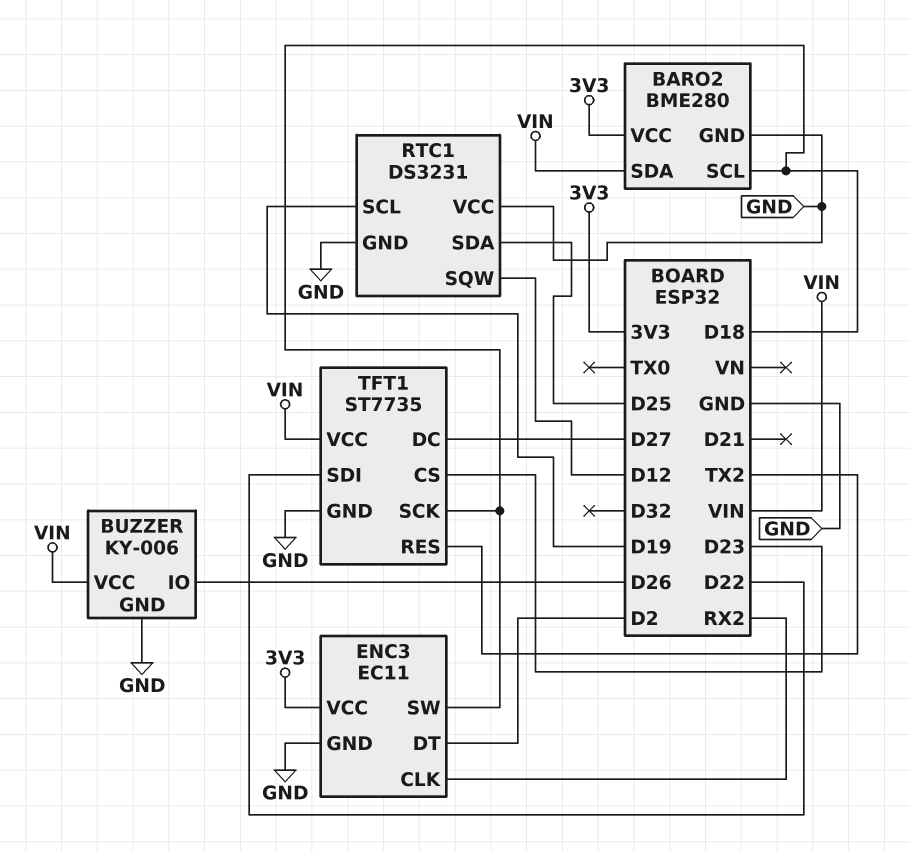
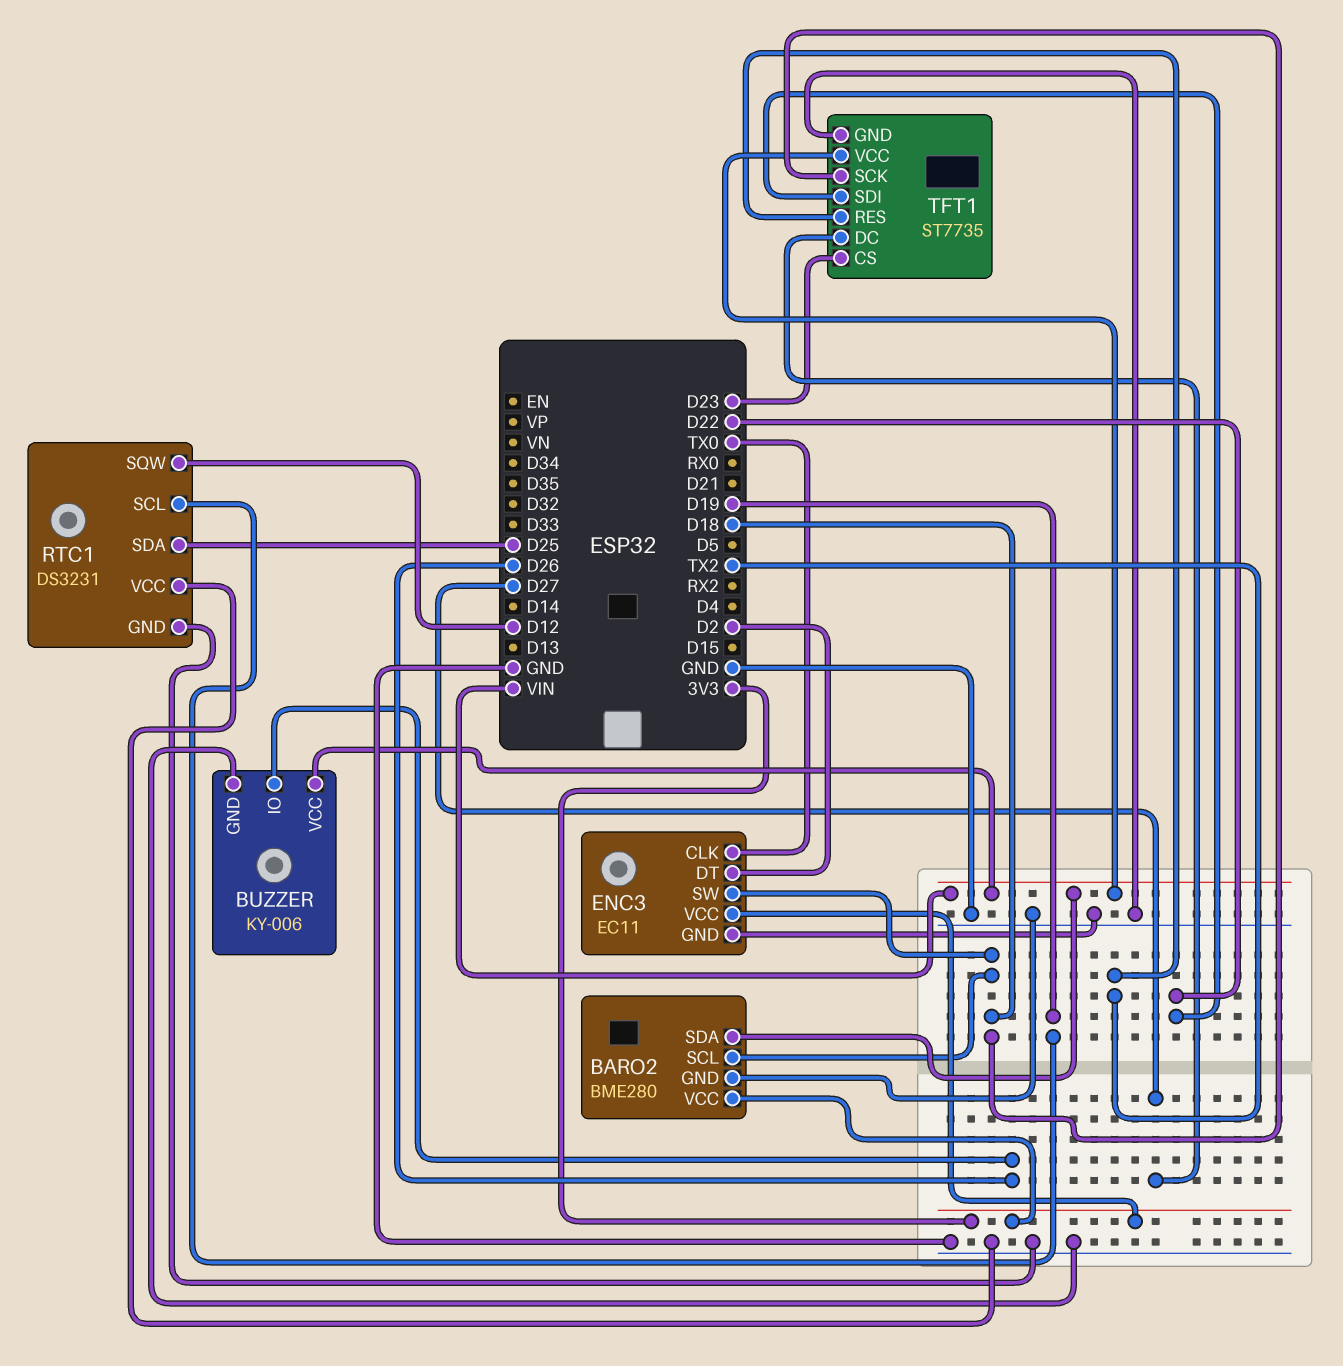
ENC3 pin CLK: RX2 -> TX0

